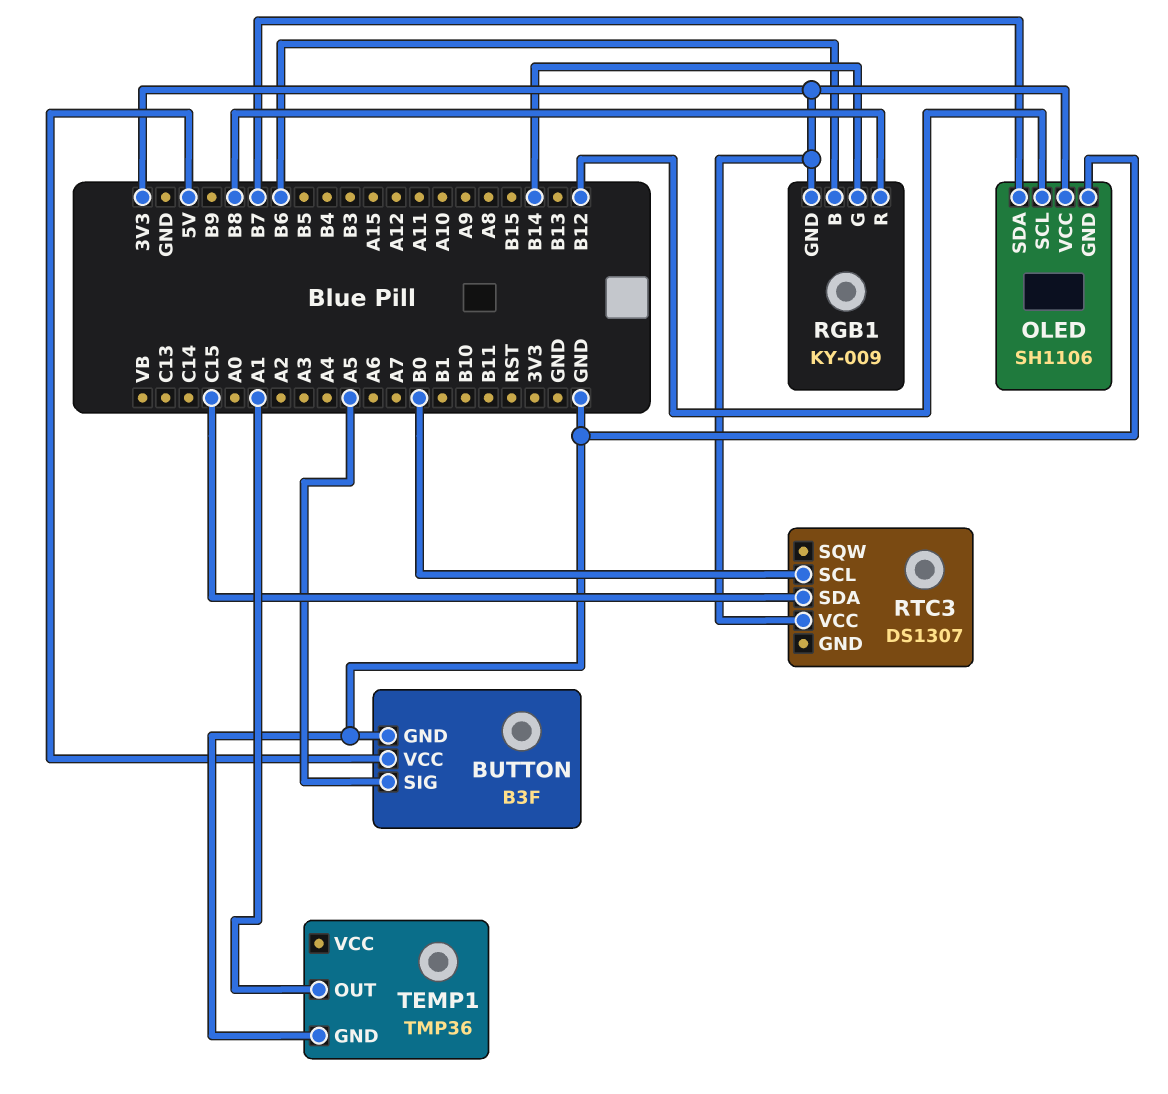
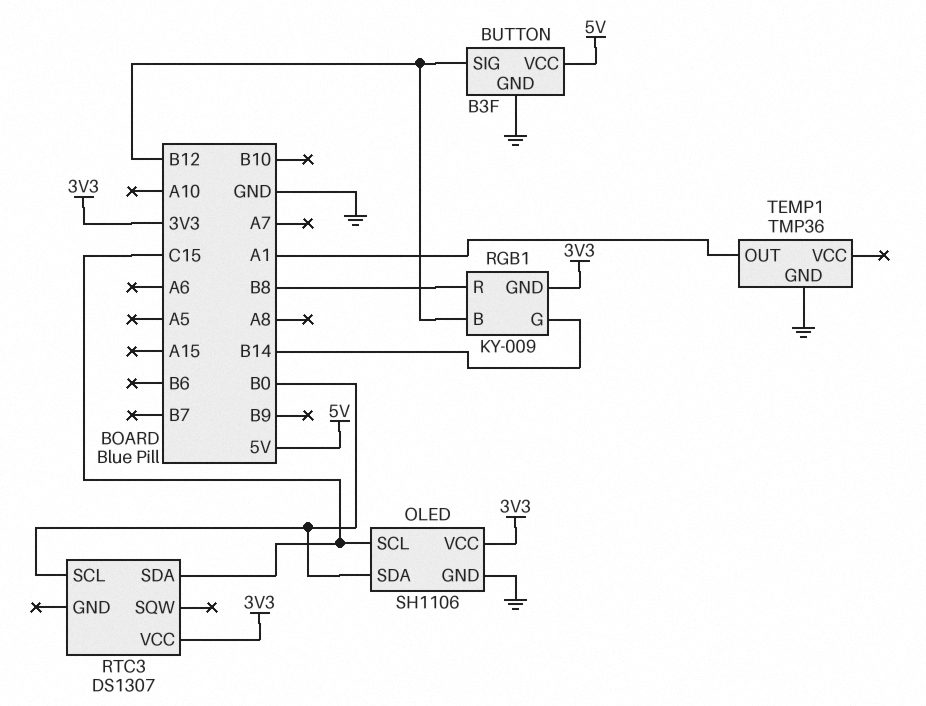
BUTTON pin SIG: A5 -> B12
OLED pin SCL: B12 -> C15
OLED pin SDA: B7 -> B0
RGB1 pin B: B6 -> B12

